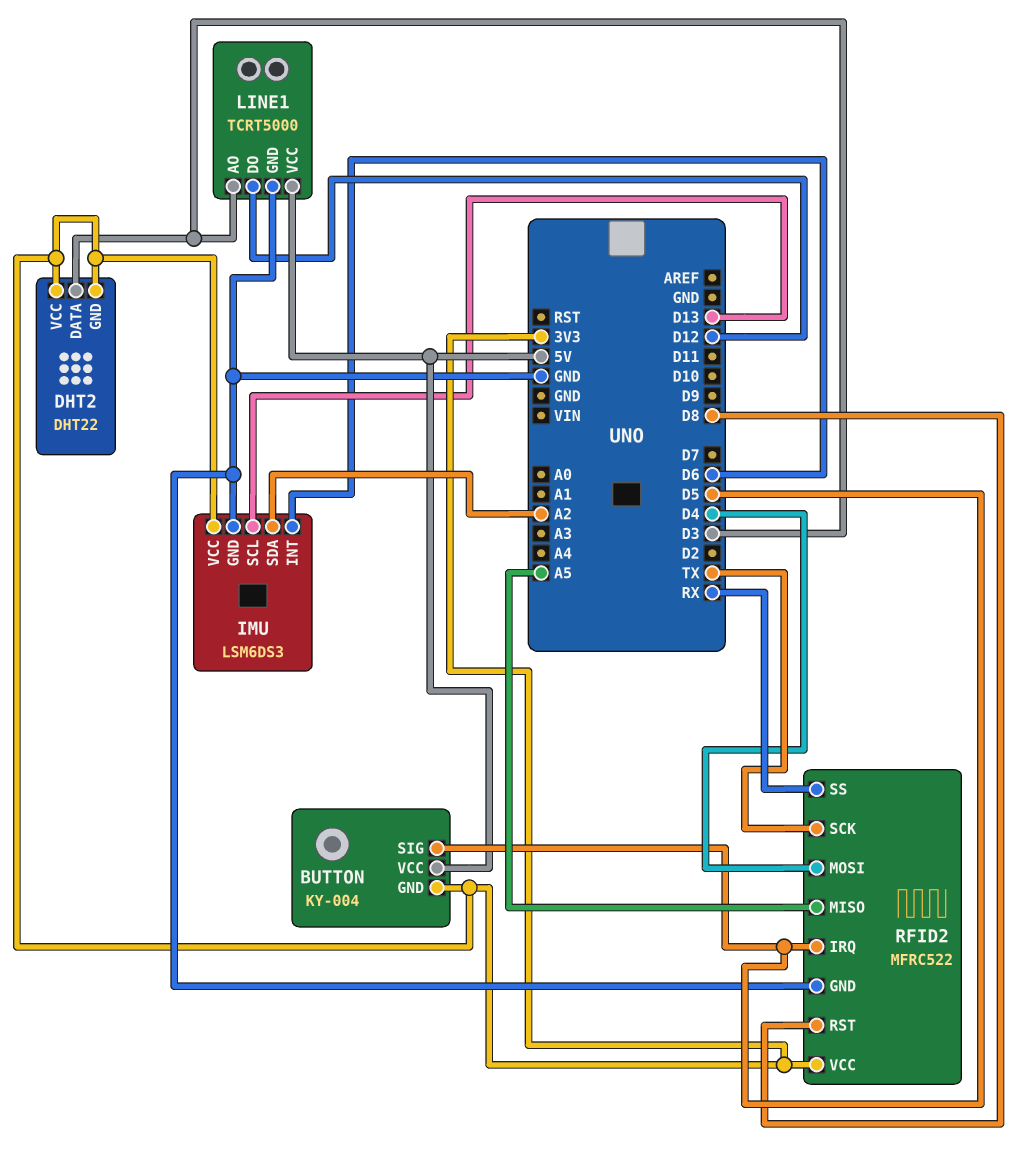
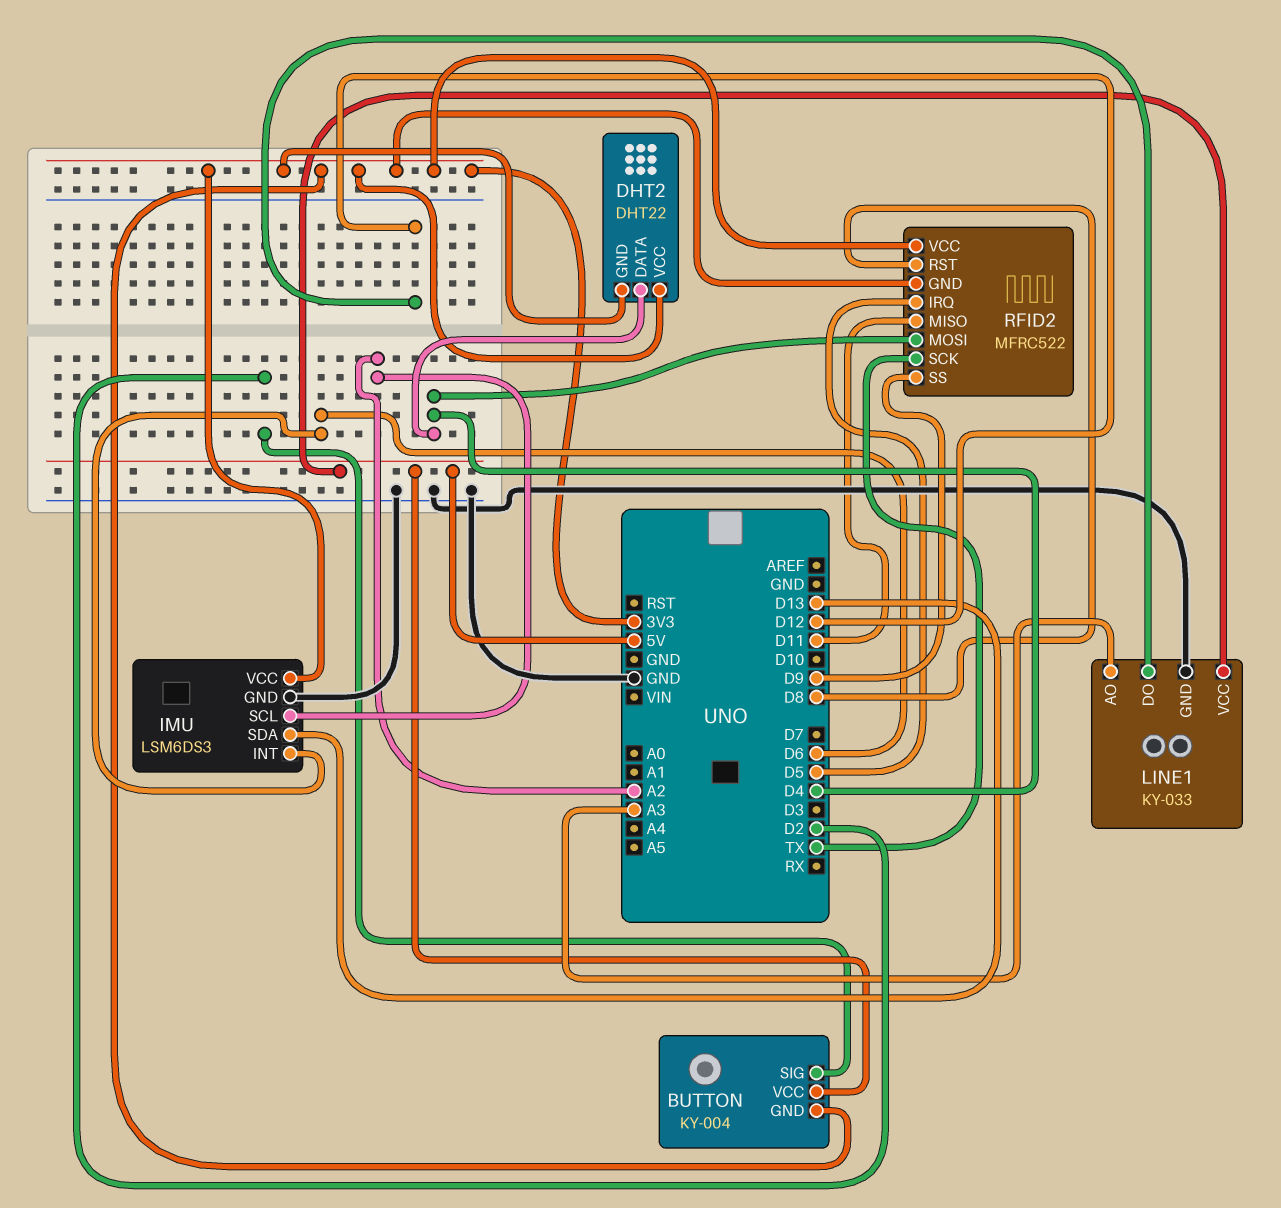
BUTTON pin SIG: D5 -> D2
DHT2 pin DATA: D3 -> D4
IMU pin SCL: D13 -> A2
IMU pin SDA: A2 -> D13
LINE1: TCRT5000 -> KY-033
LINE1 pin AO: D3 -> A3
RFID2 pin GND: GND -> 3V3
RFID2 pin MISO: A5 -> D11
RFID2 pin SS: RX -> D9

